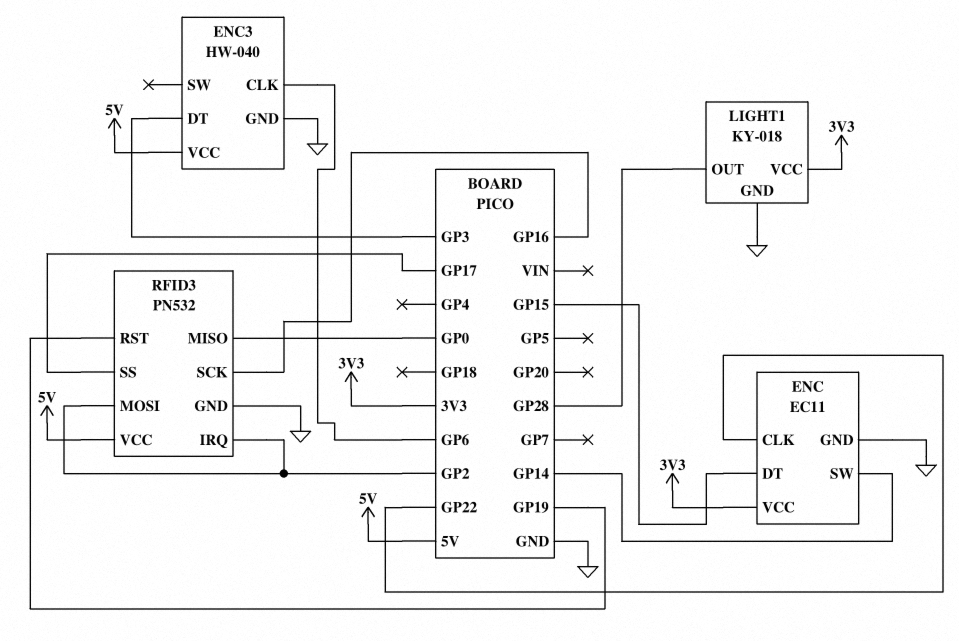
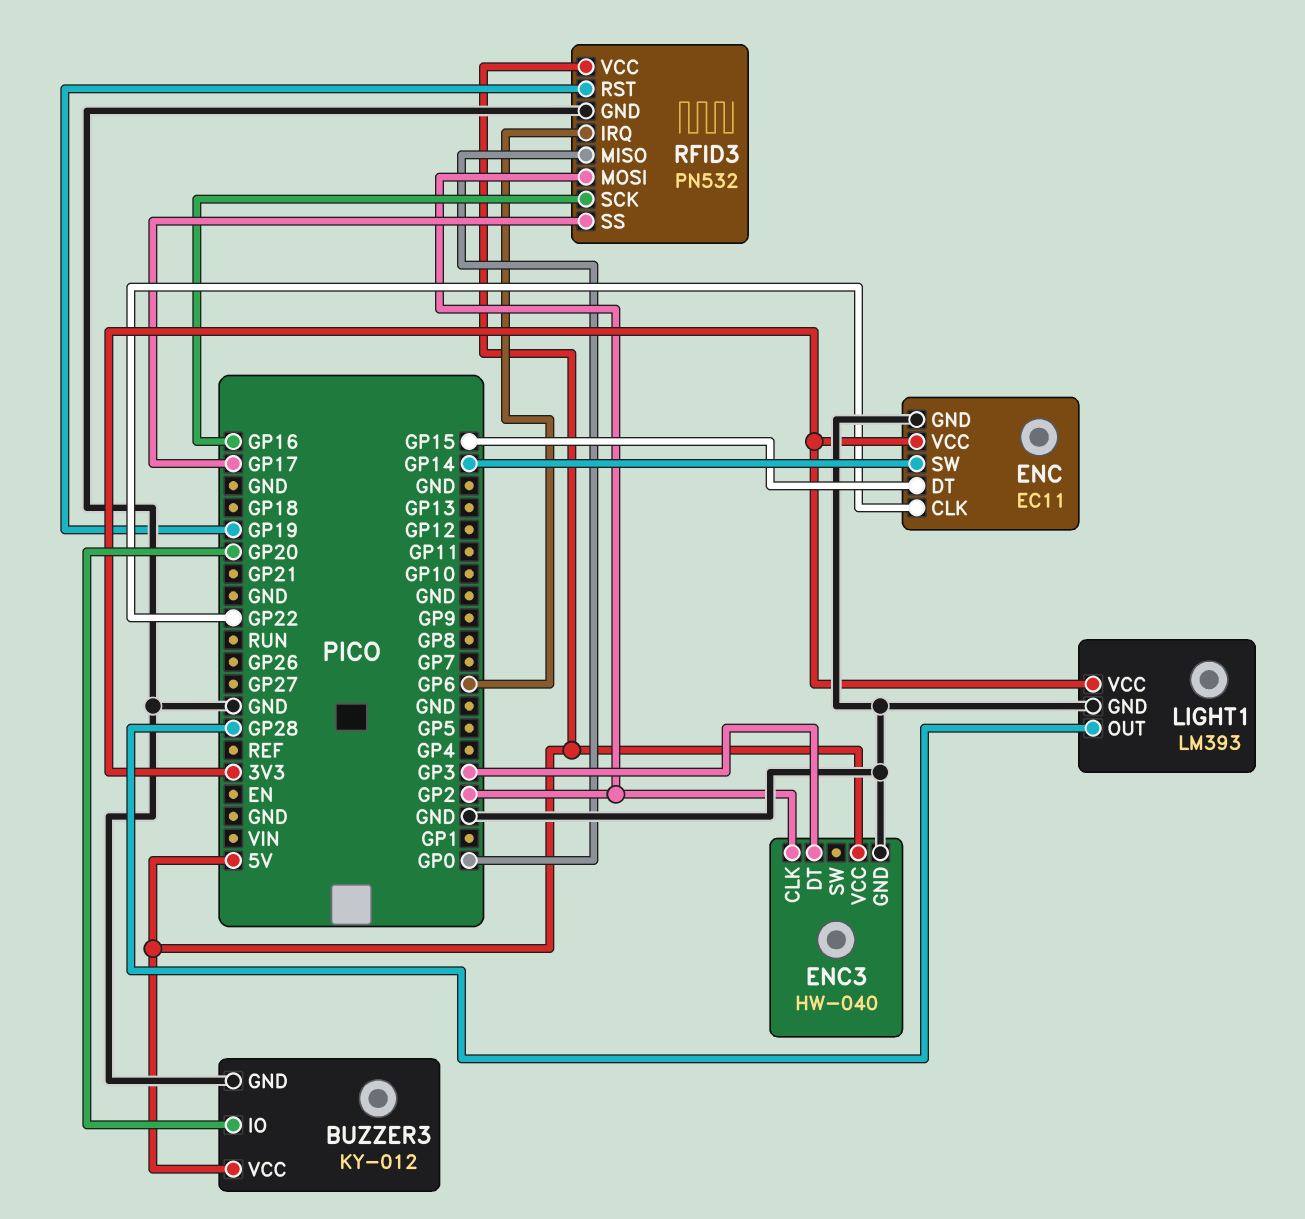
BUZZER3: none -> KY-012
BUZZER3 pin GND: none -> GND
BUZZER3 pin IO: none -> GP20
BUZZER3 pin VCC: none -> 5V
ENC3 pin CLK: GP6 -> GP2
LIGHT1: KY-018 -> LM393
RFID3 pin IRQ: GP2 -> GP6

